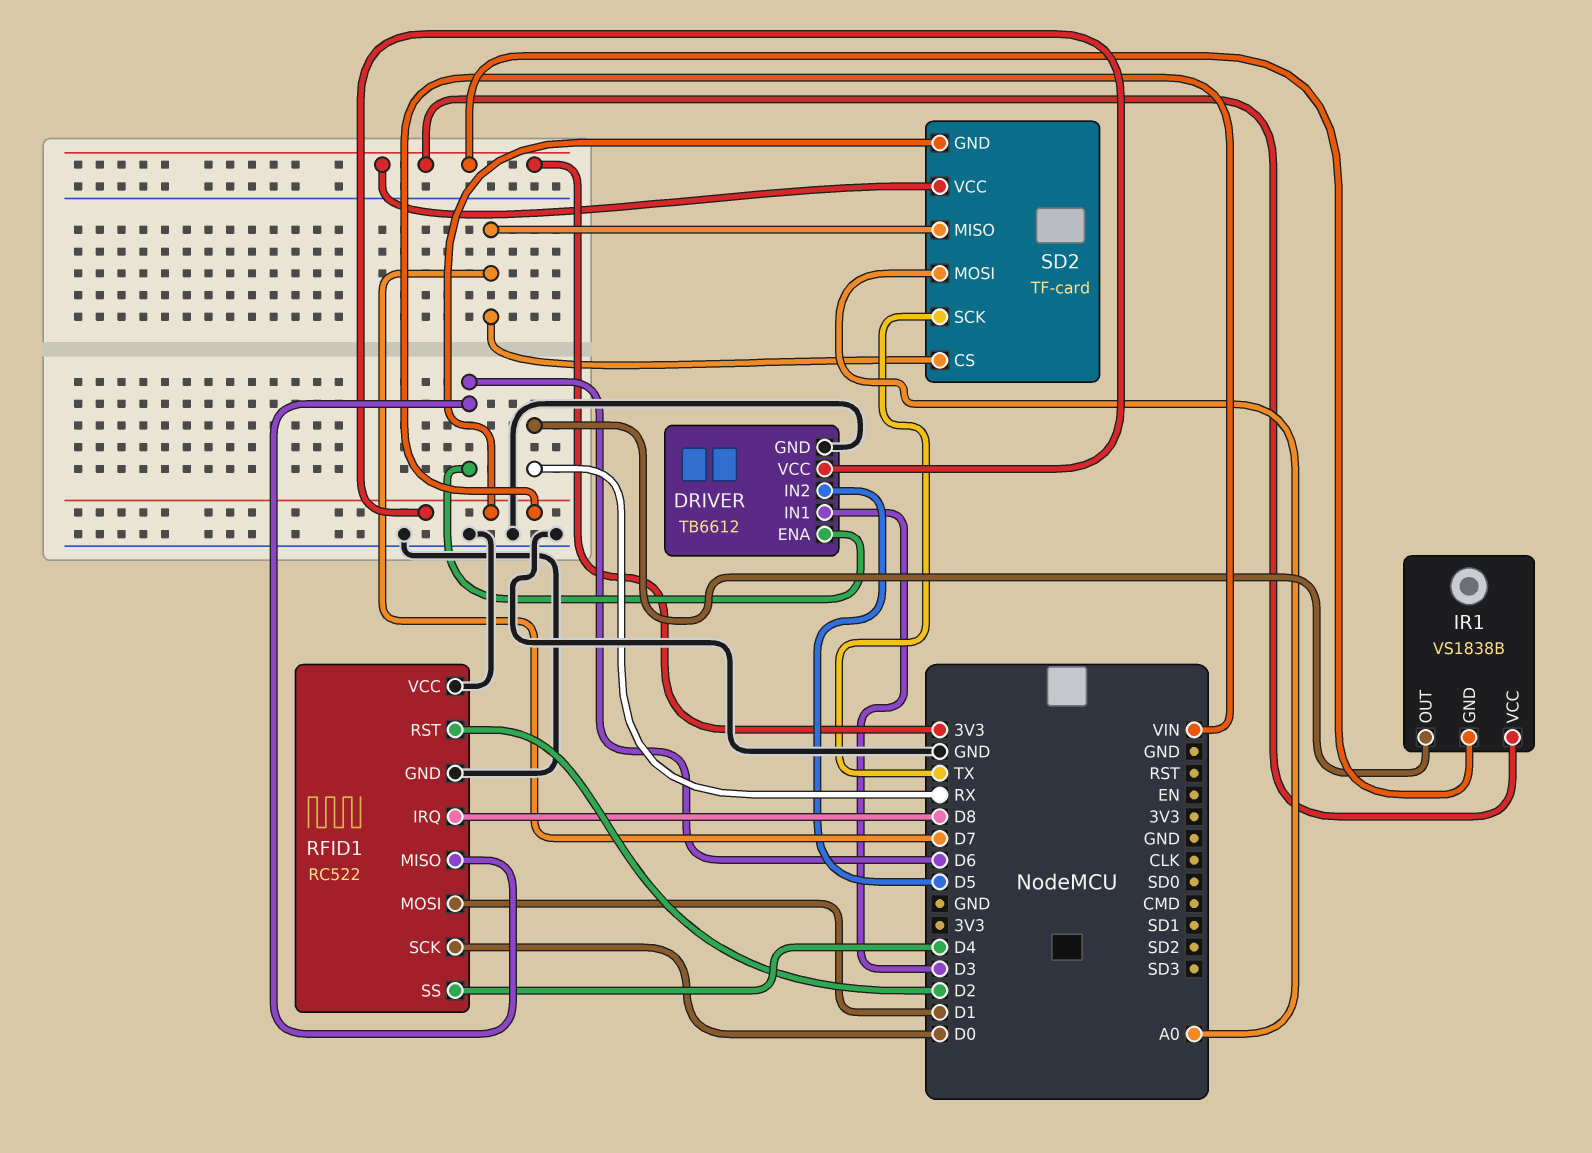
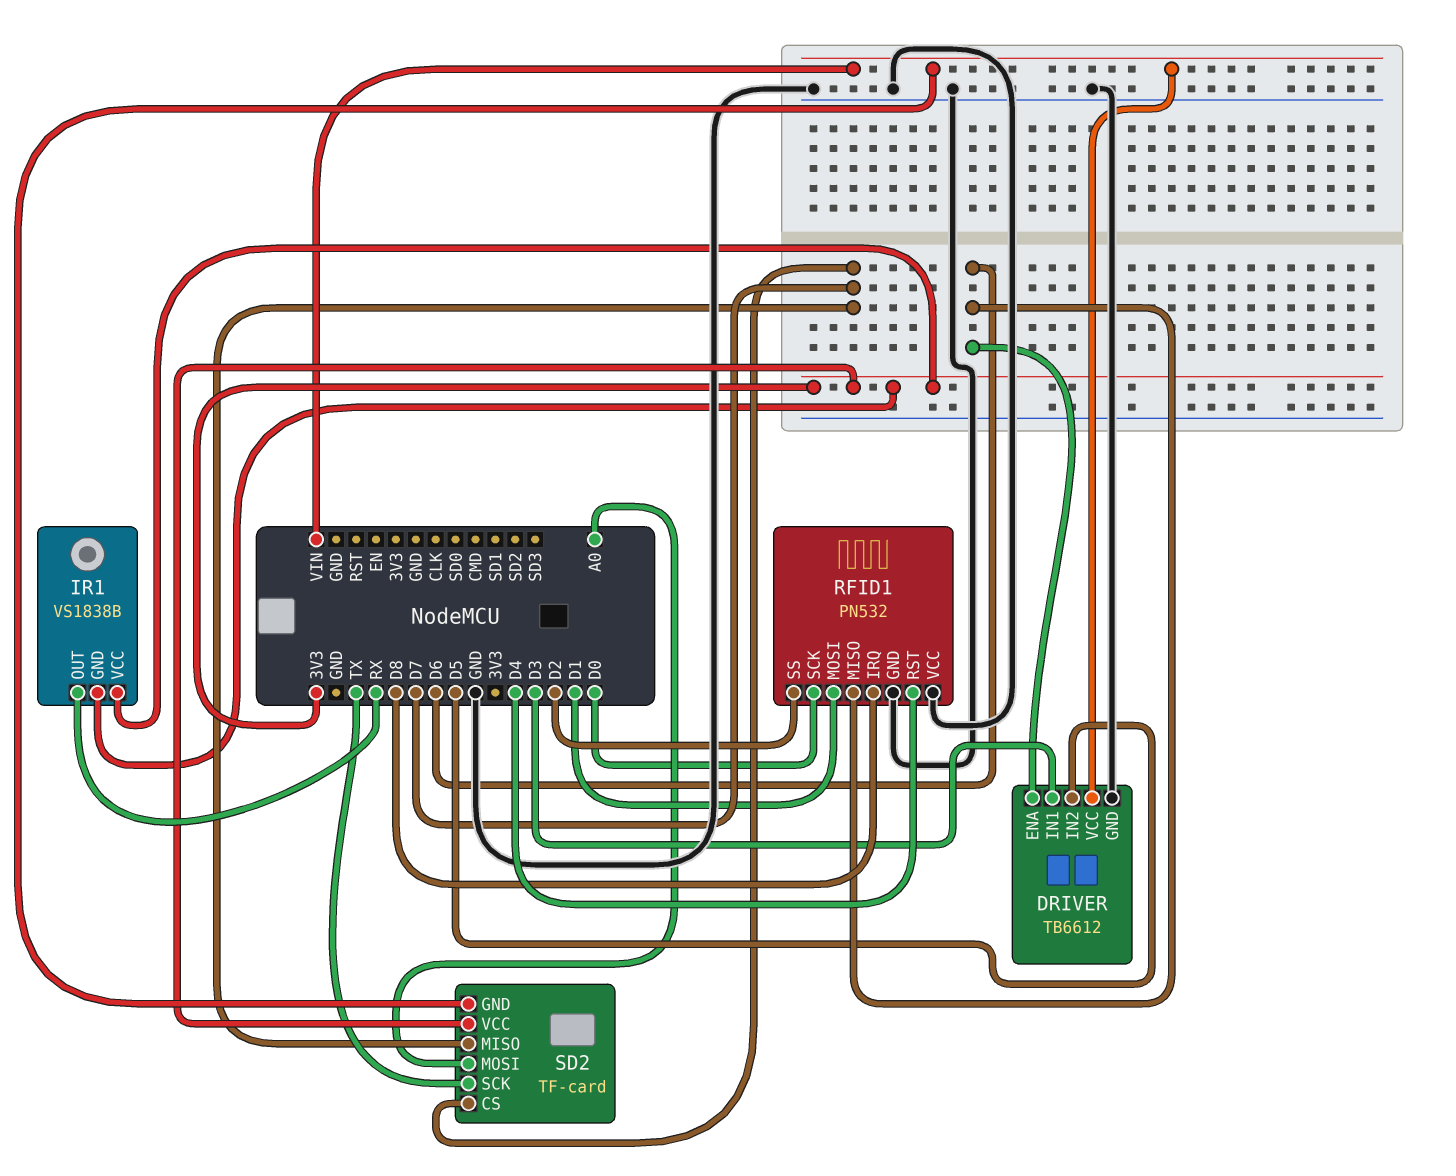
RFID1: RC522 -> PN532
RFID1 pin RST: D2 -> D4
RFID1 pin SS: D4 -> D2

